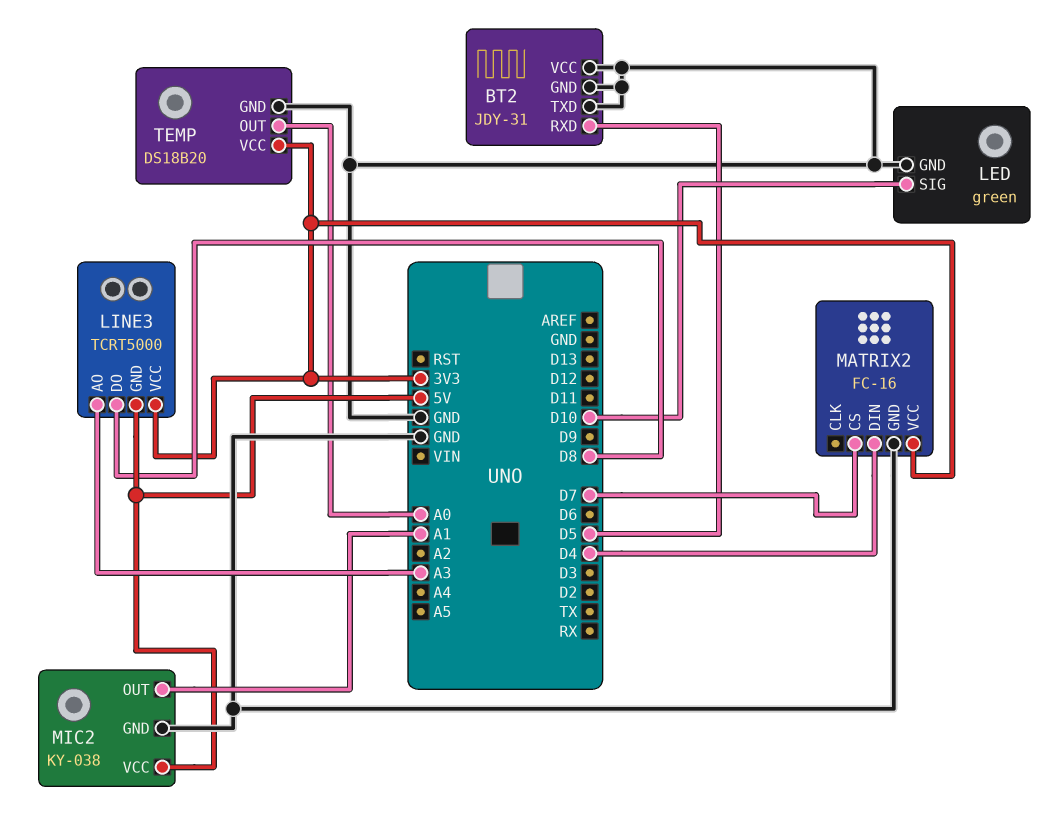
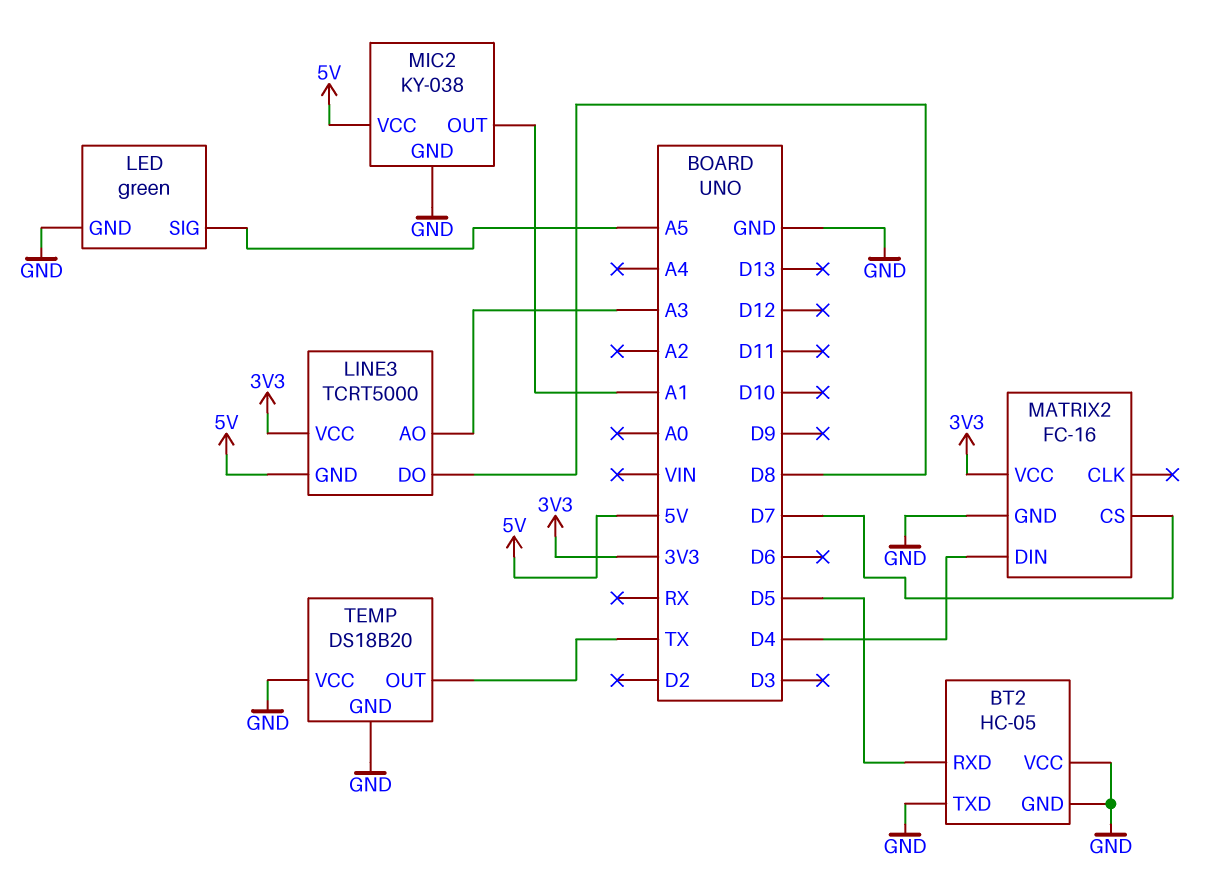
BT2: JDY-31 -> HC-05
LED pin SIG: D10 -> A5
TEMP pin OUT: A0 -> TX
TEMP pin VCC: 3V3 -> GND

